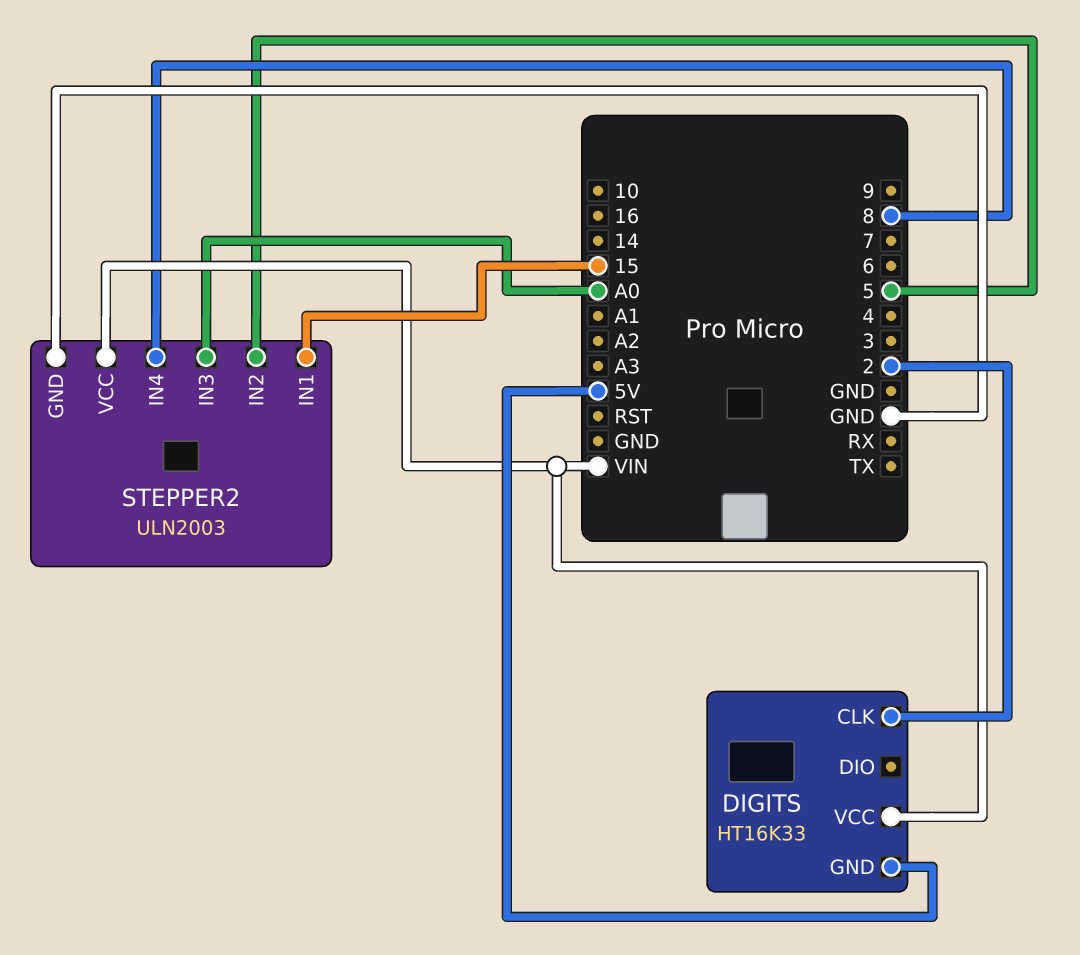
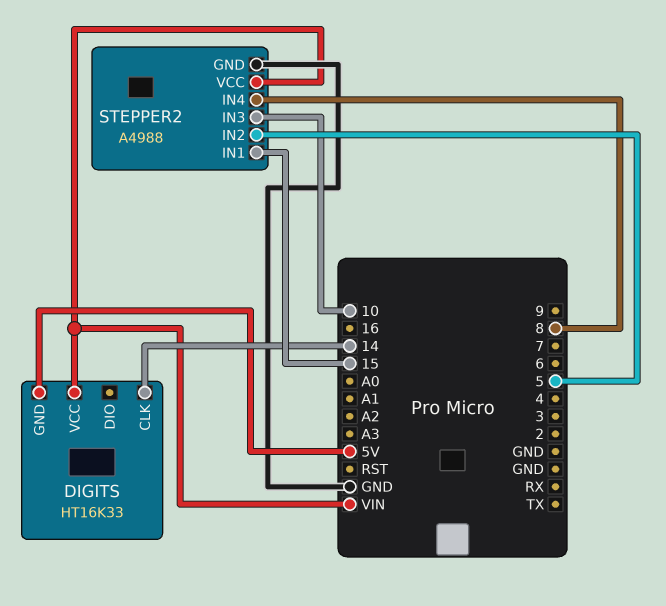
DIGITS pin CLK: 2 -> 14
STEPPER2: ULN2003 -> A4988
STEPPER2 pin IN3: A0 -> 10

